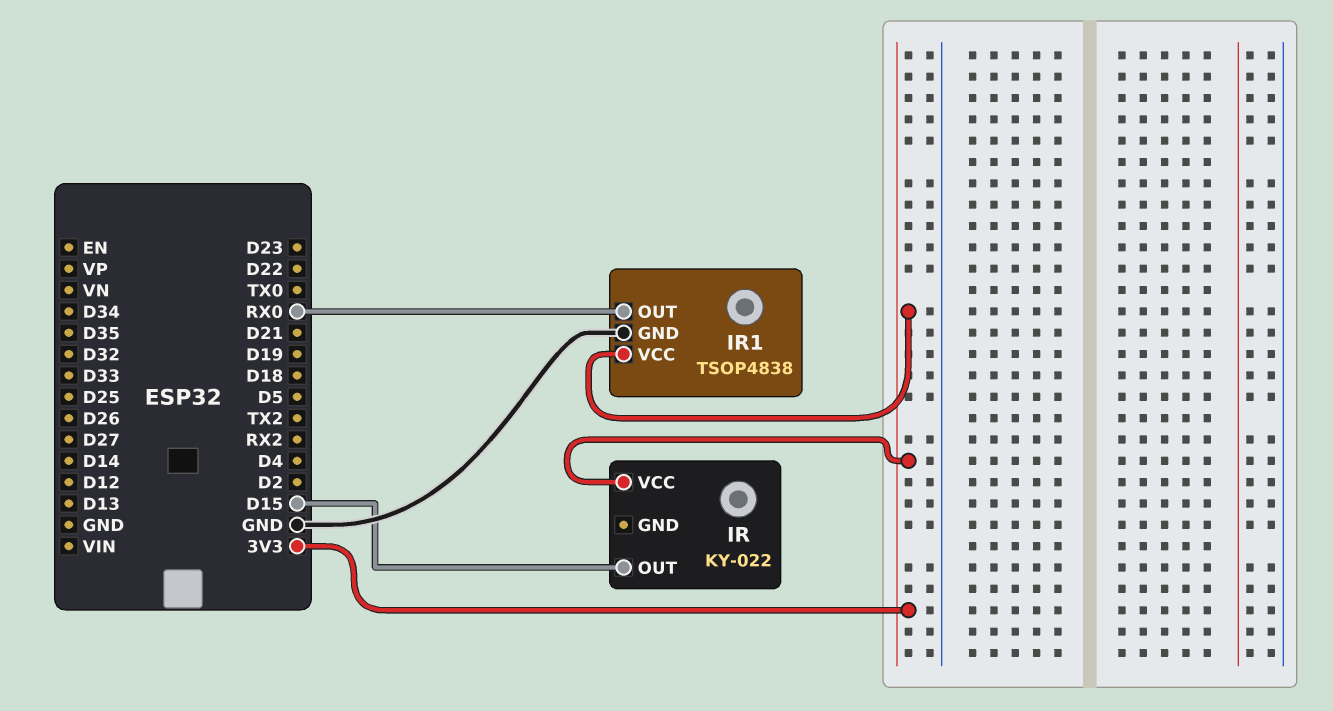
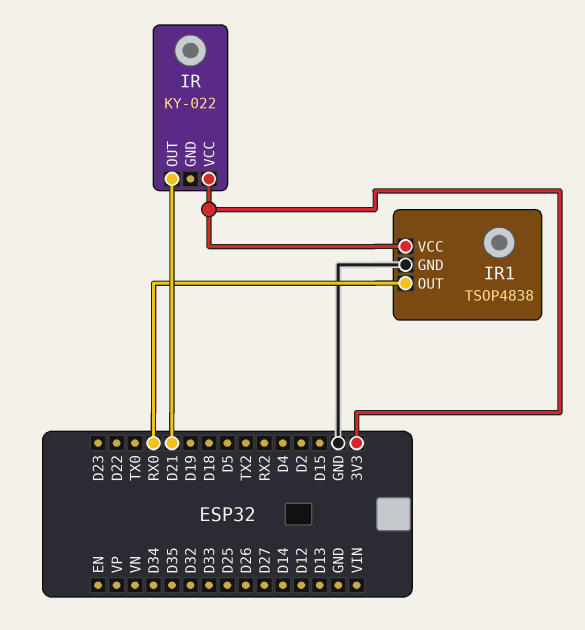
IR pin OUT: D15 -> D21

